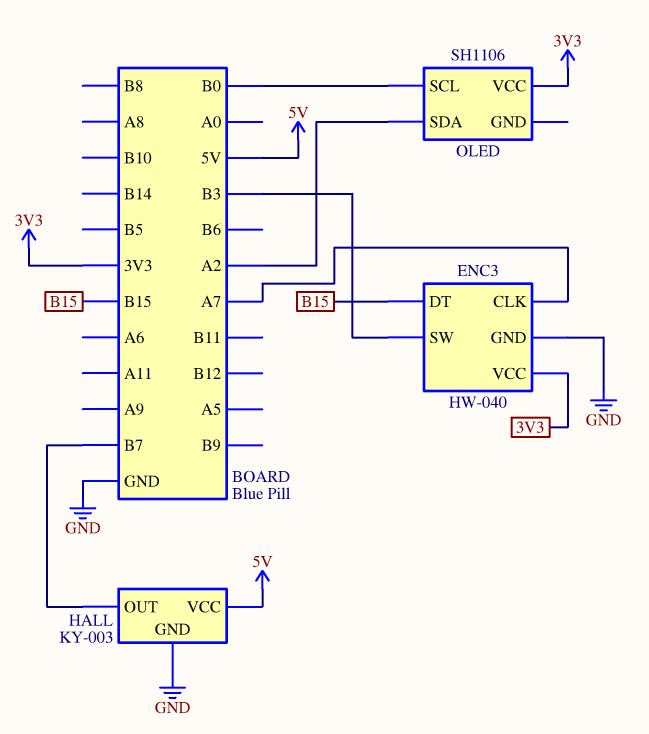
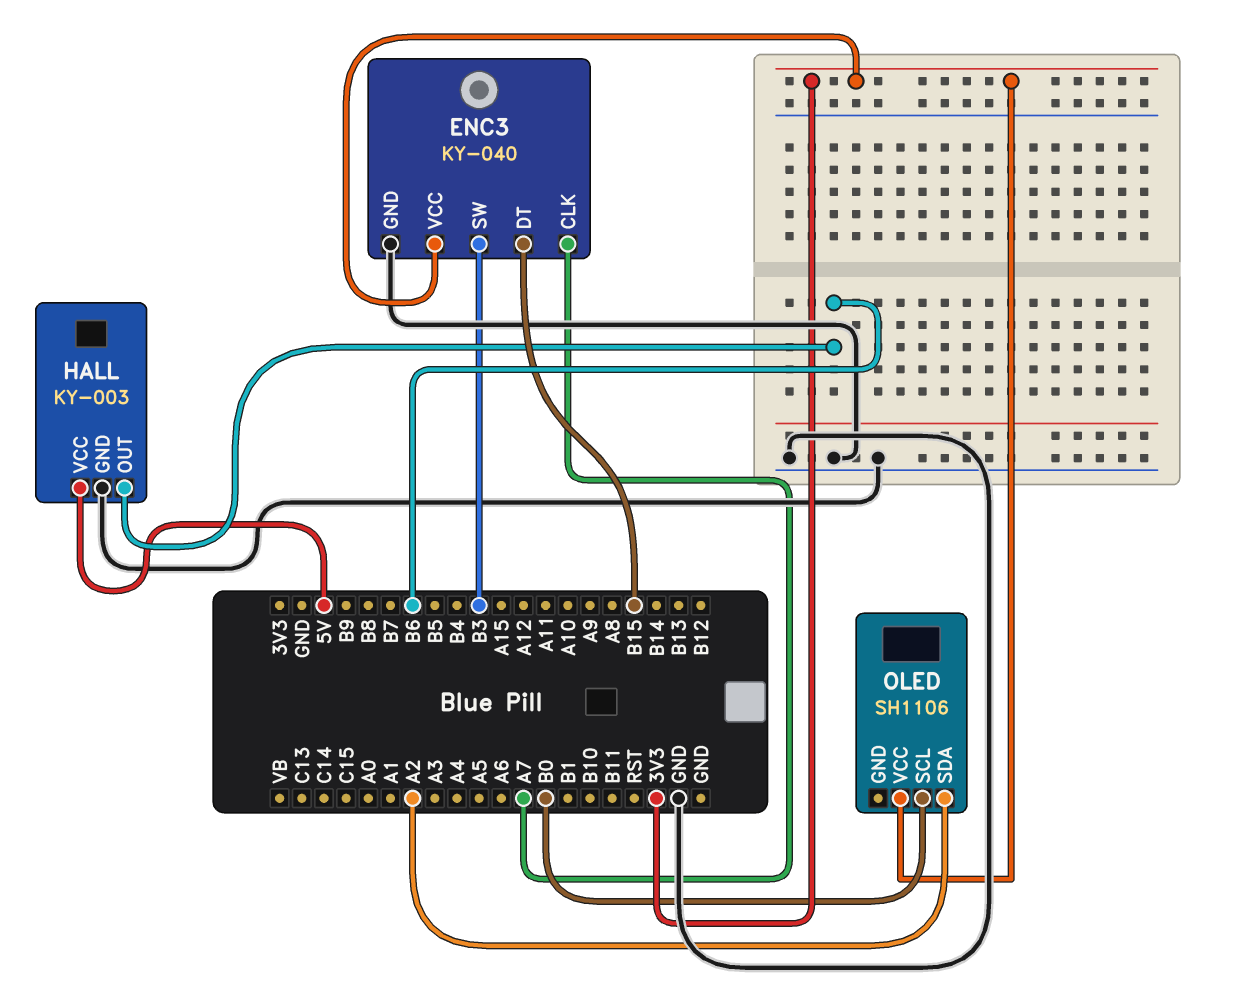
ENC3: HW-040 -> KY-040
HALL pin OUT: B7 -> B6

